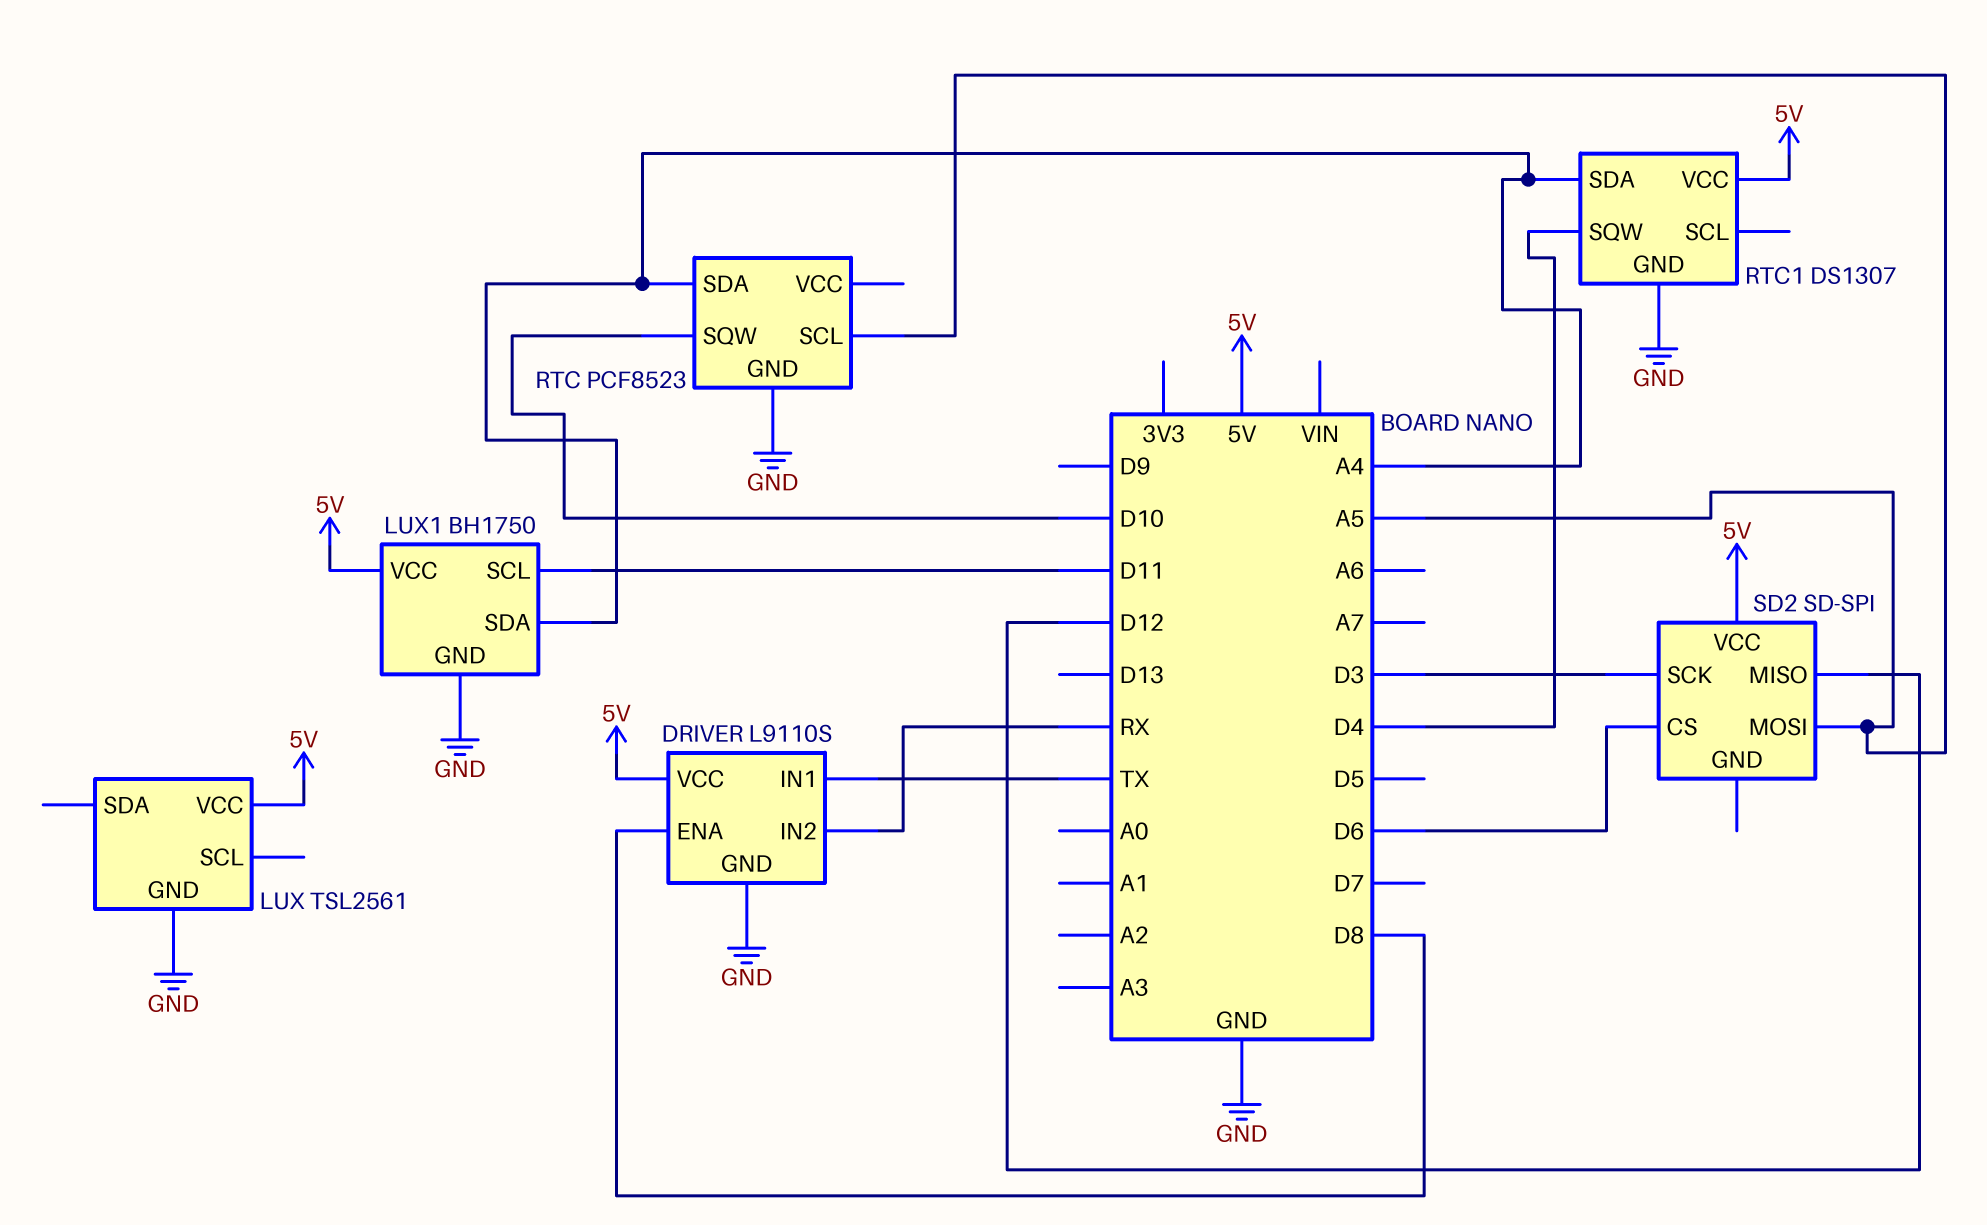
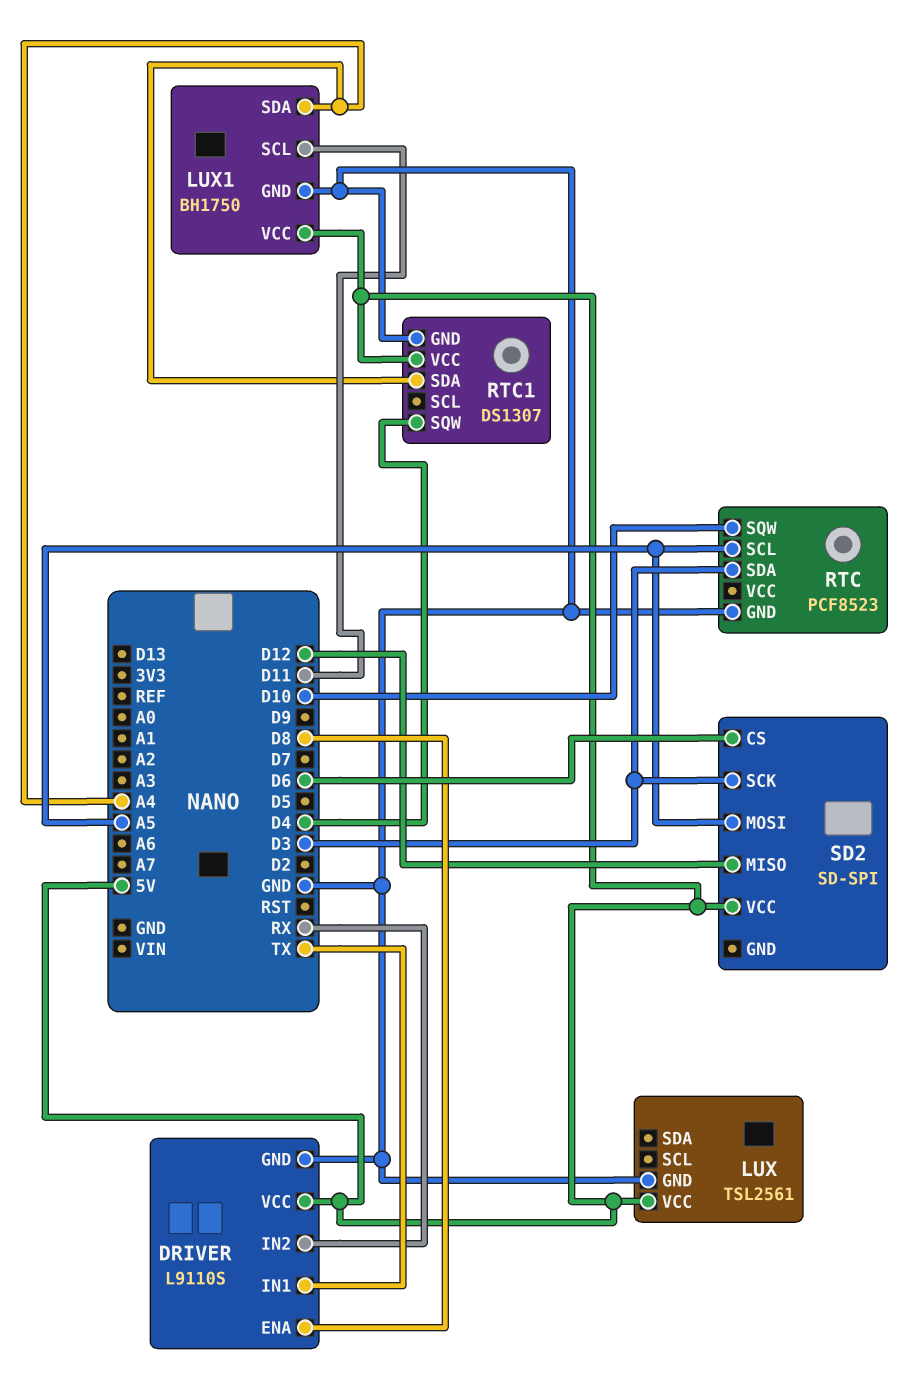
RTC pin SDA: A4 -> D3

